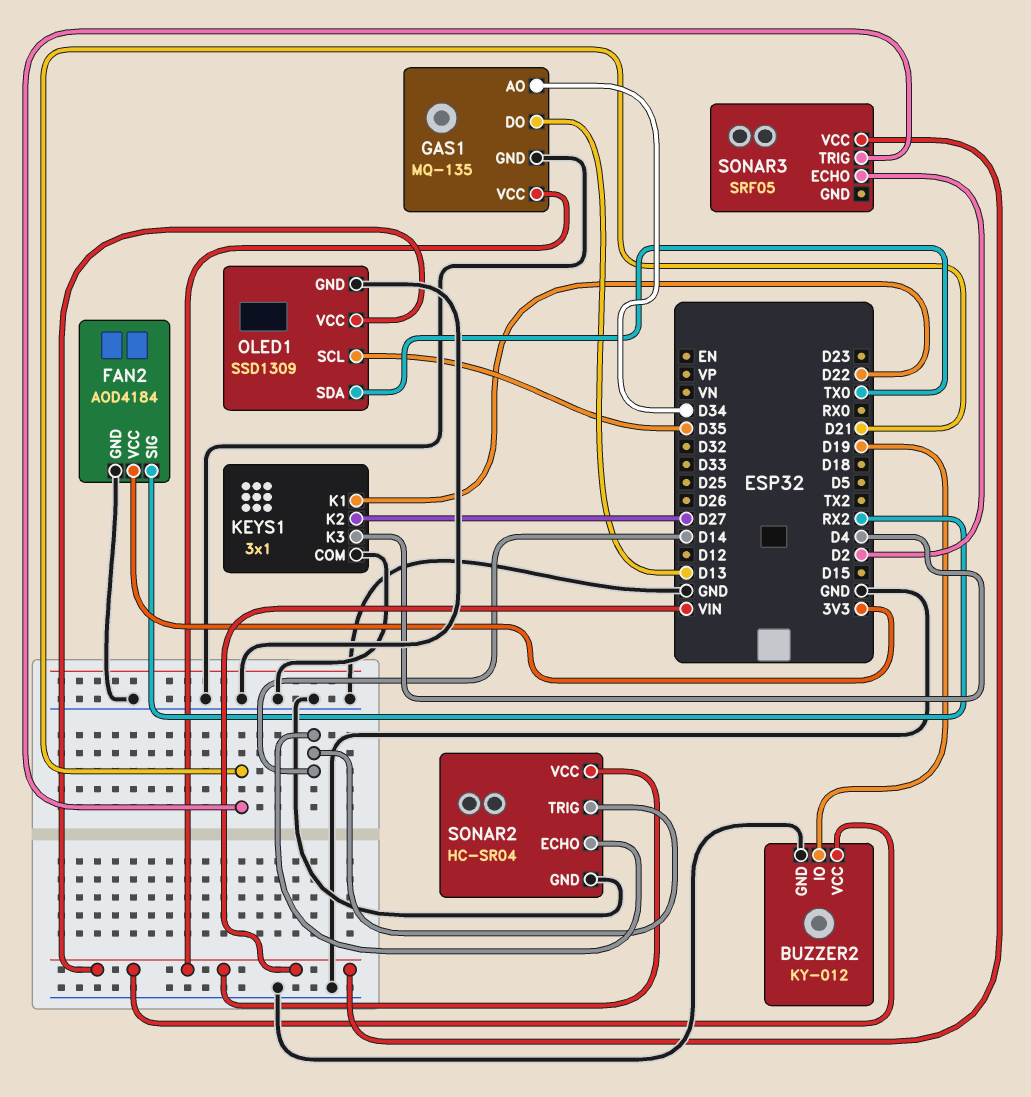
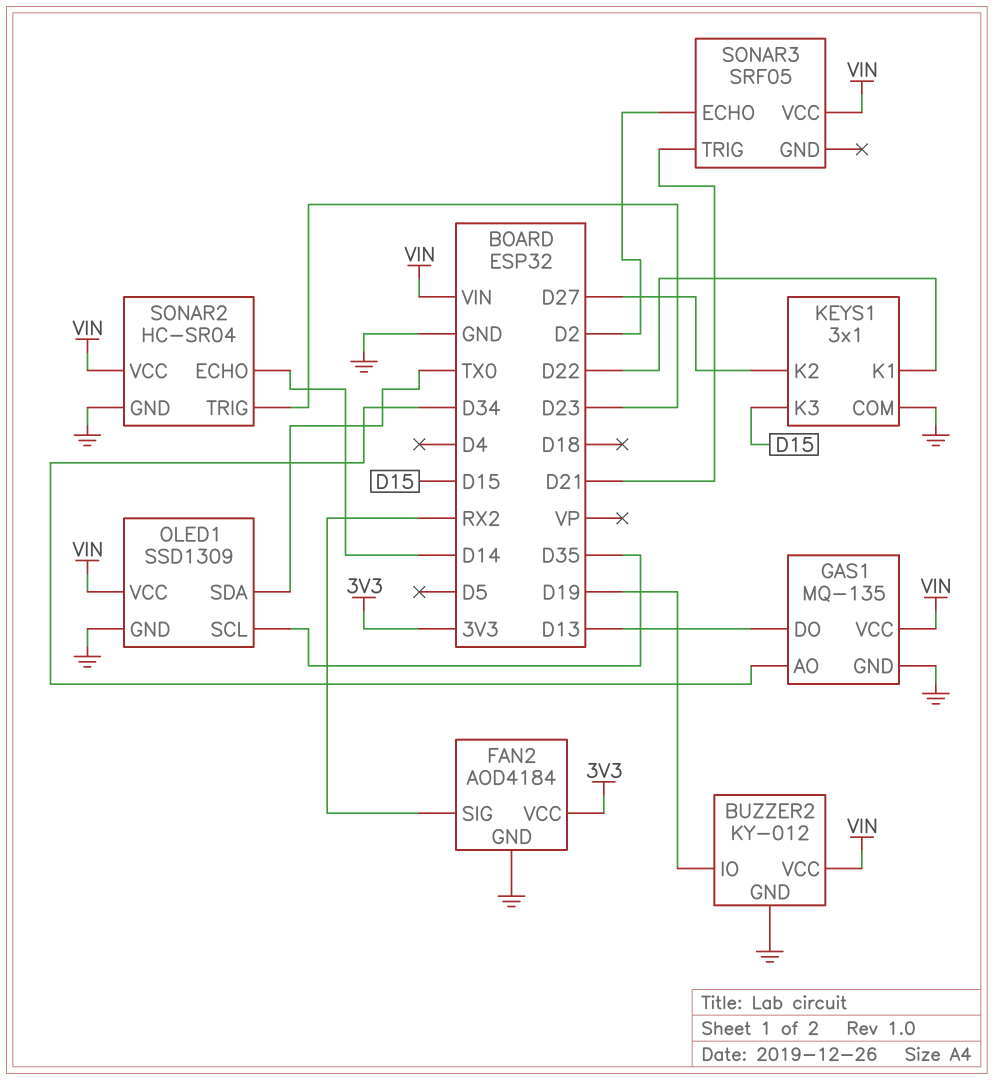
KEYS1 pin K3: D4 -> D15
SONAR2 pin TRIG: D14 -> D23

